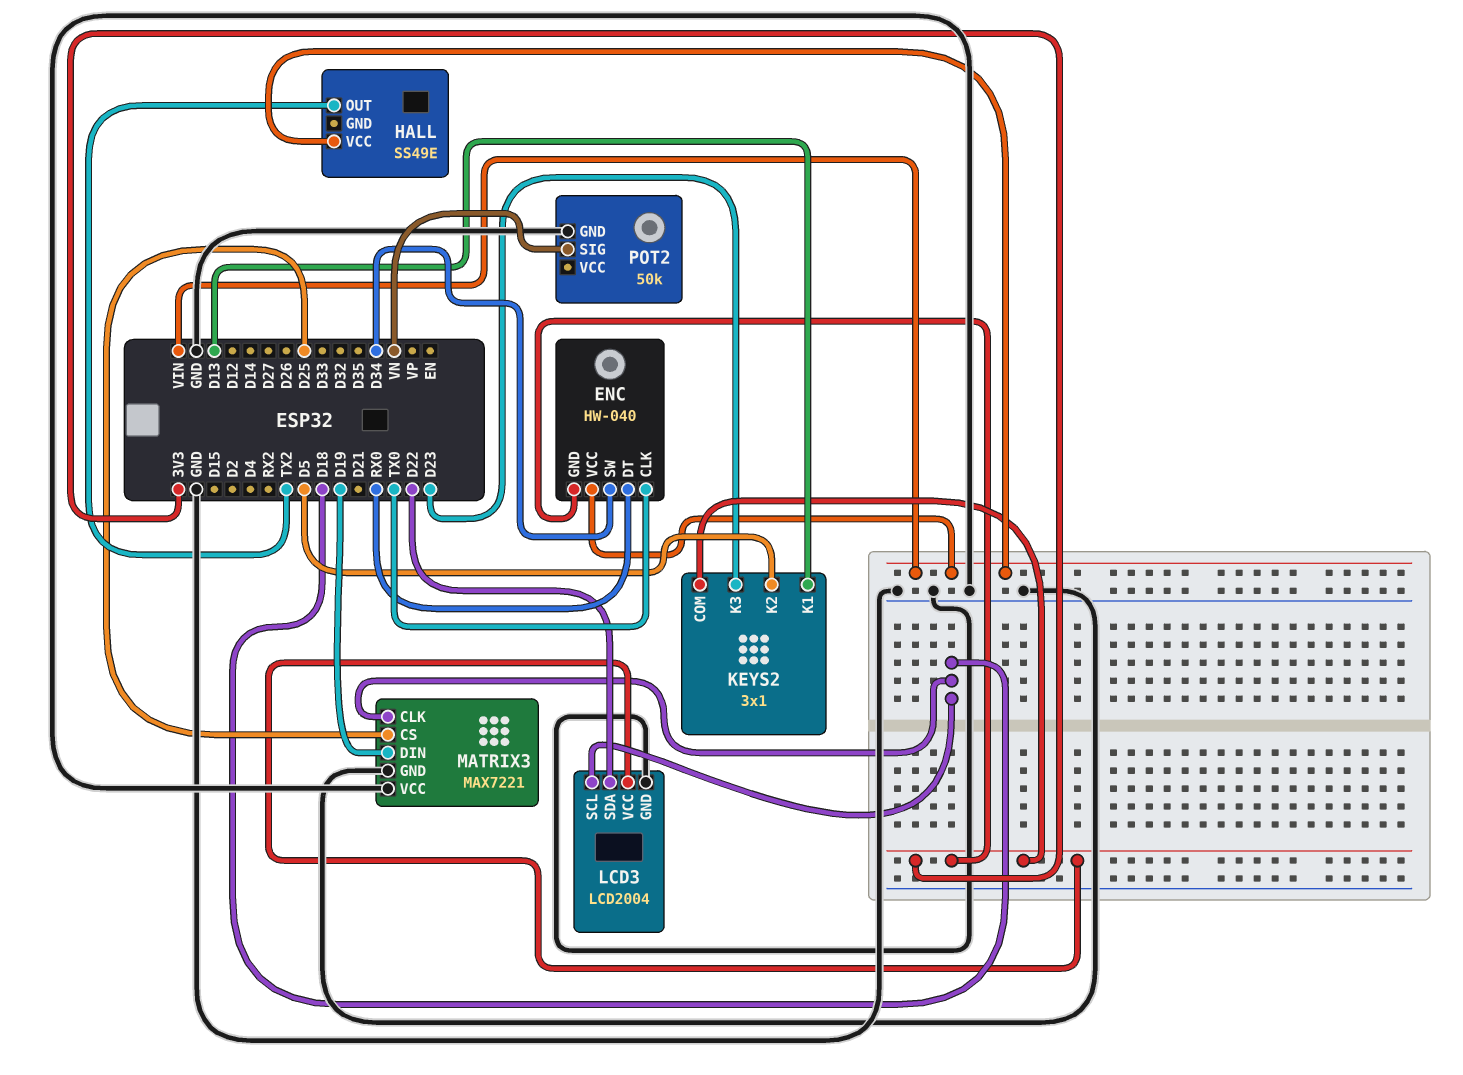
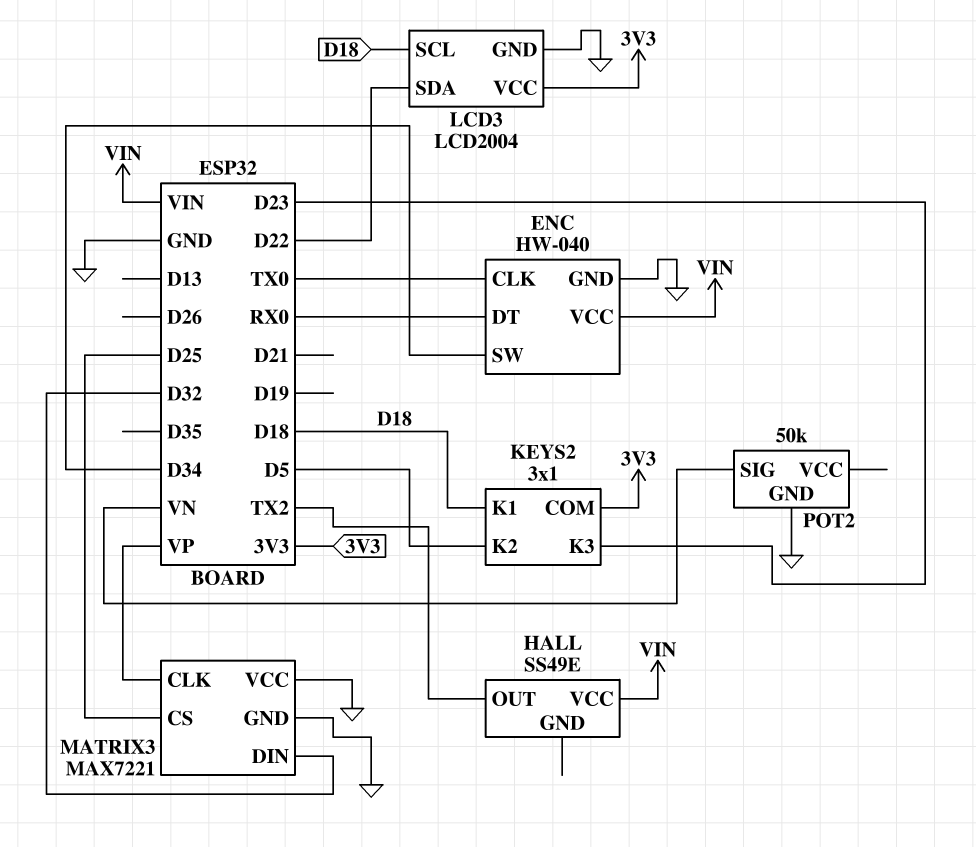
ENC pin GND: 3V3 -> GND
KEYS2 pin K1: D13 -> D18
MATRIX3 pin CLK: D18 -> VP
MATRIX3 pin DIN: D19 -> D32

